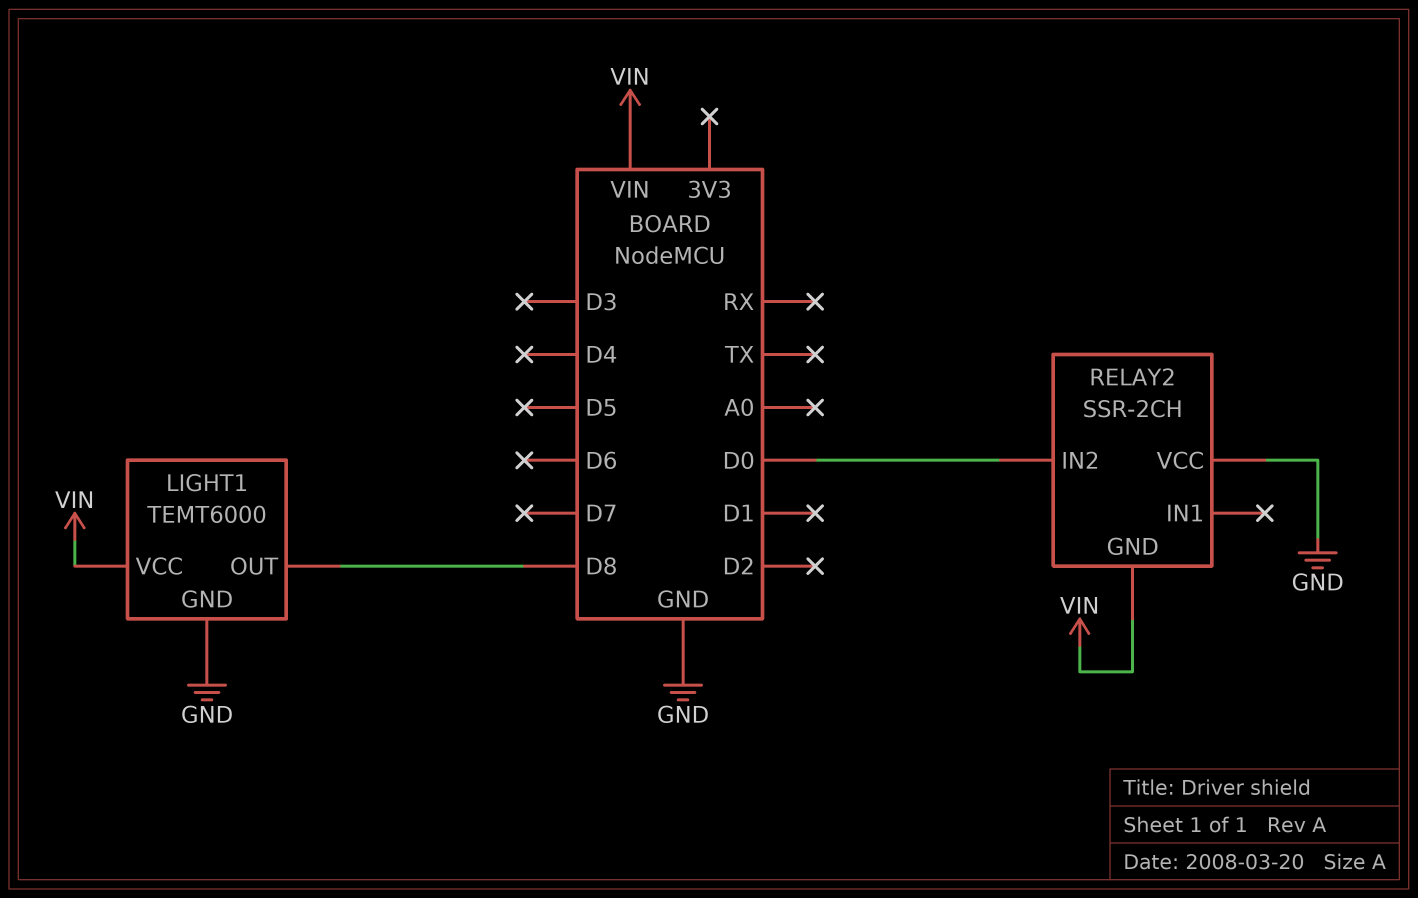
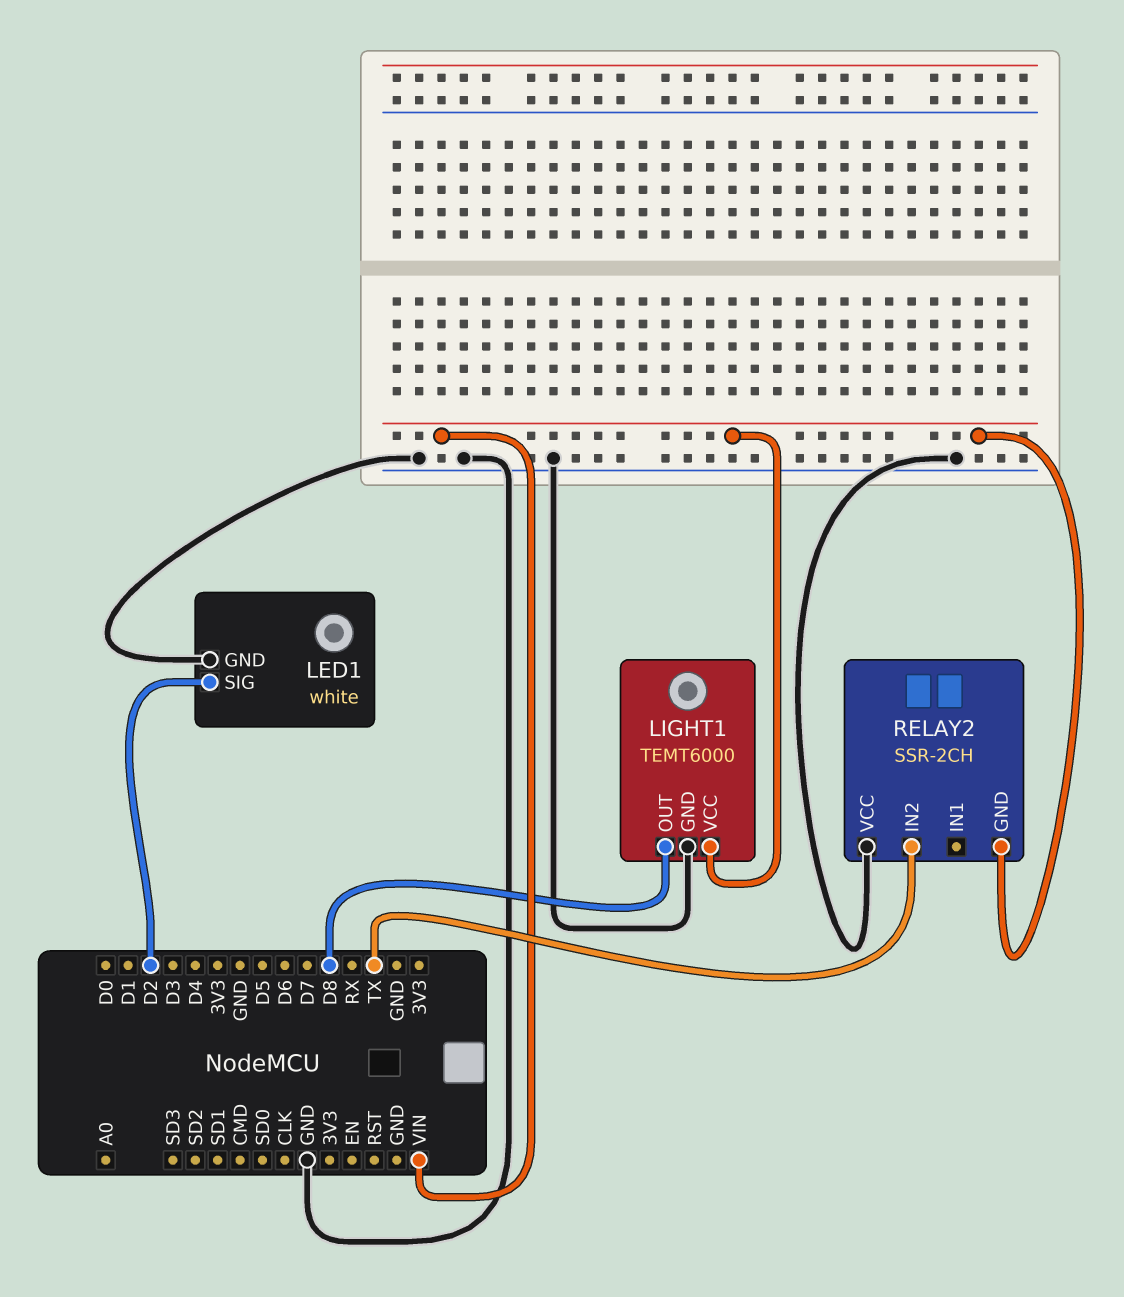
LED1: none -> white
LED1 pin GND: none -> GND
LED1 pin SIG: none -> D2
RELAY2 pin IN2: D0 -> TX

